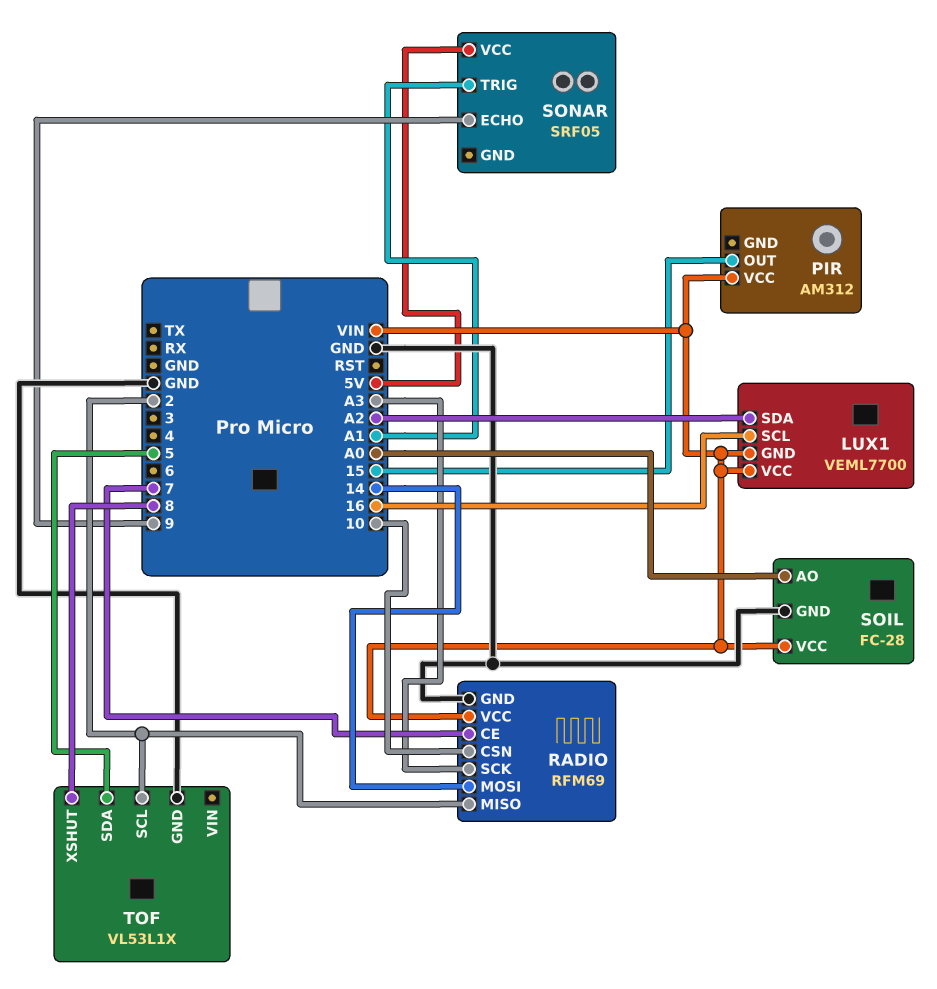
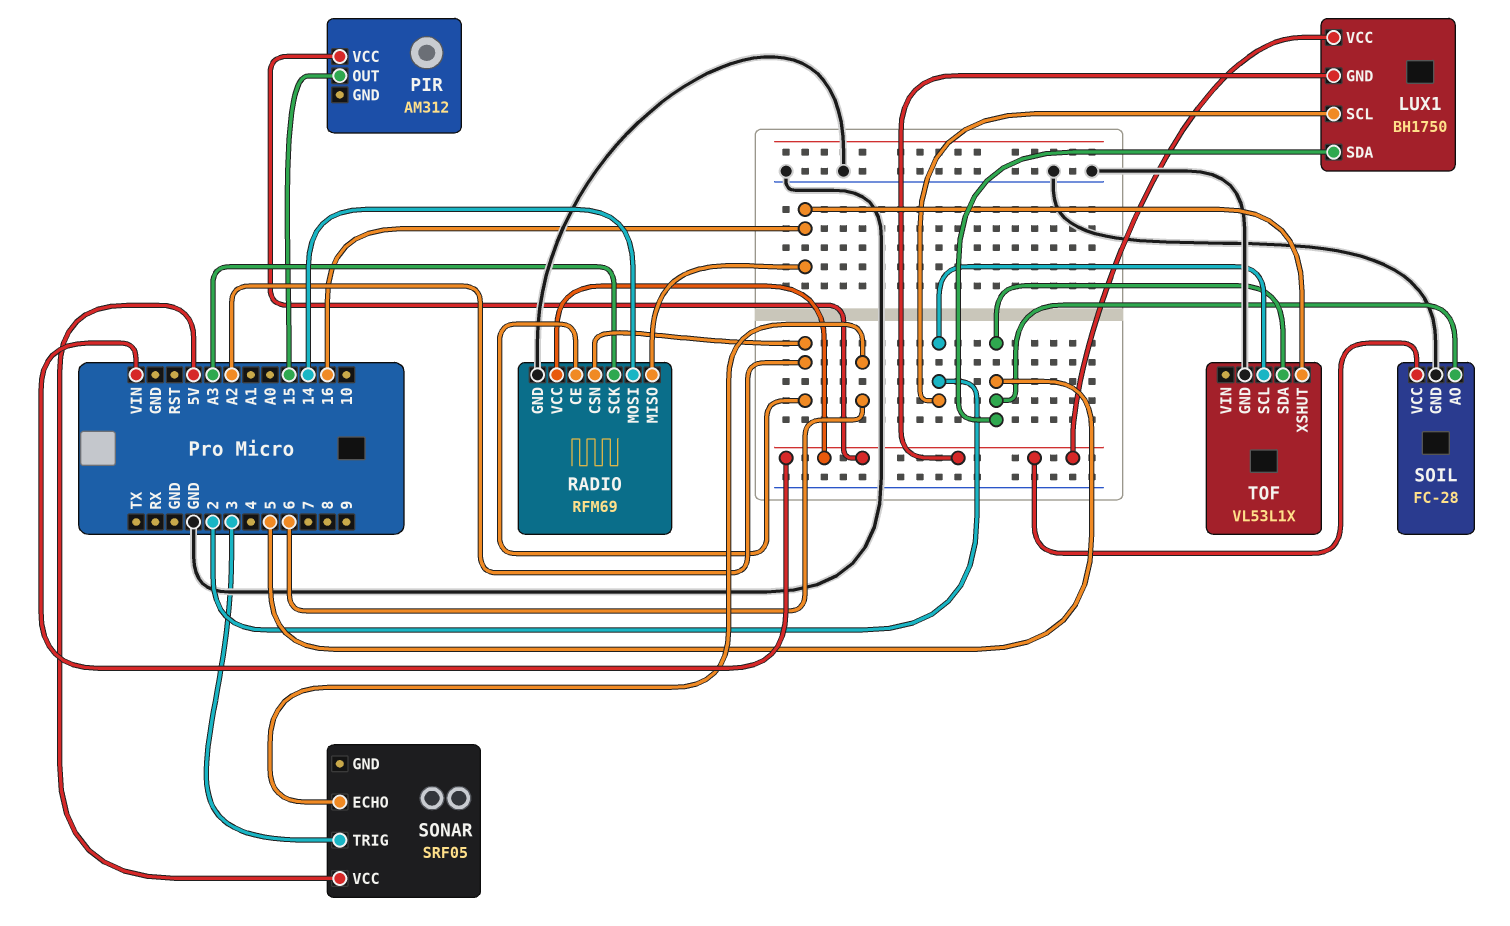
LUX1: VEML7700 -> BH1750
LUX1 pin SCL: 16 -> 2
LUX1 pin SDA: A2 -> 5
RADIO pin CE: 7 -> A2
RADIO pin CSN: 10 -> A2
RADIO pin MISO: 2 -> 16
SOIL pin AO: A0 -> 5
SONAR pin ECHO: 9 -> 6
SONAR pin TRIG: A1 -> 3
TOF pin XSHUT: 8 -> 16

